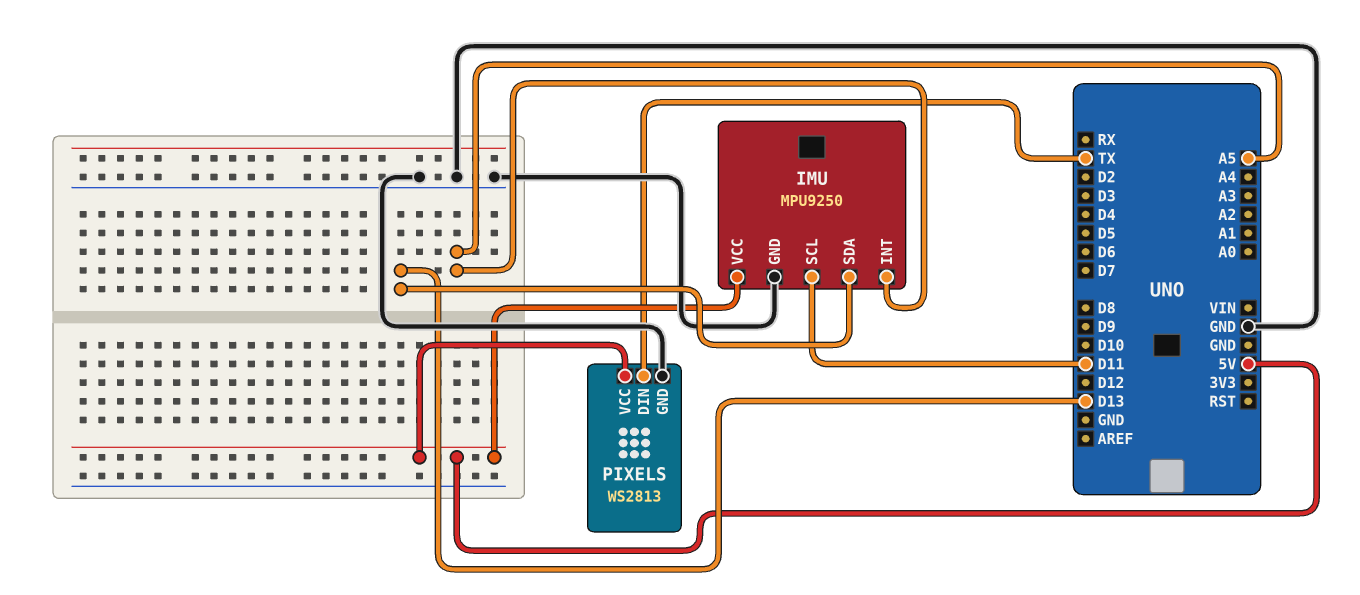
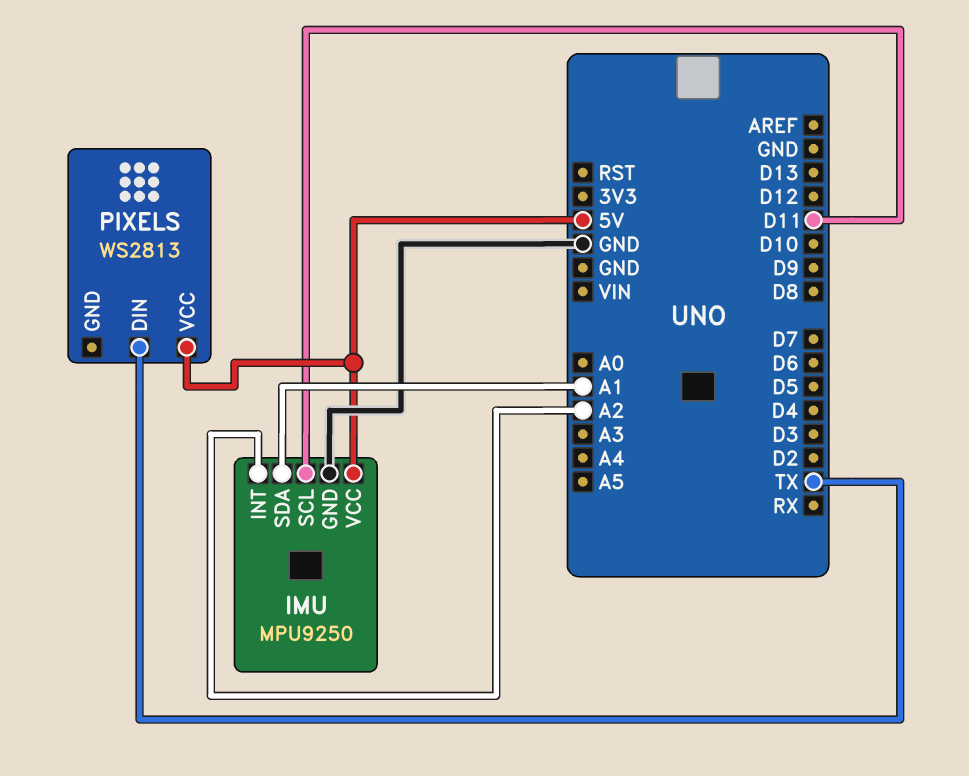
IMU pin INT: A5 -> A2
IMU pin SDA: D13 -> A1
PIXELS pin GND: GND -> none

